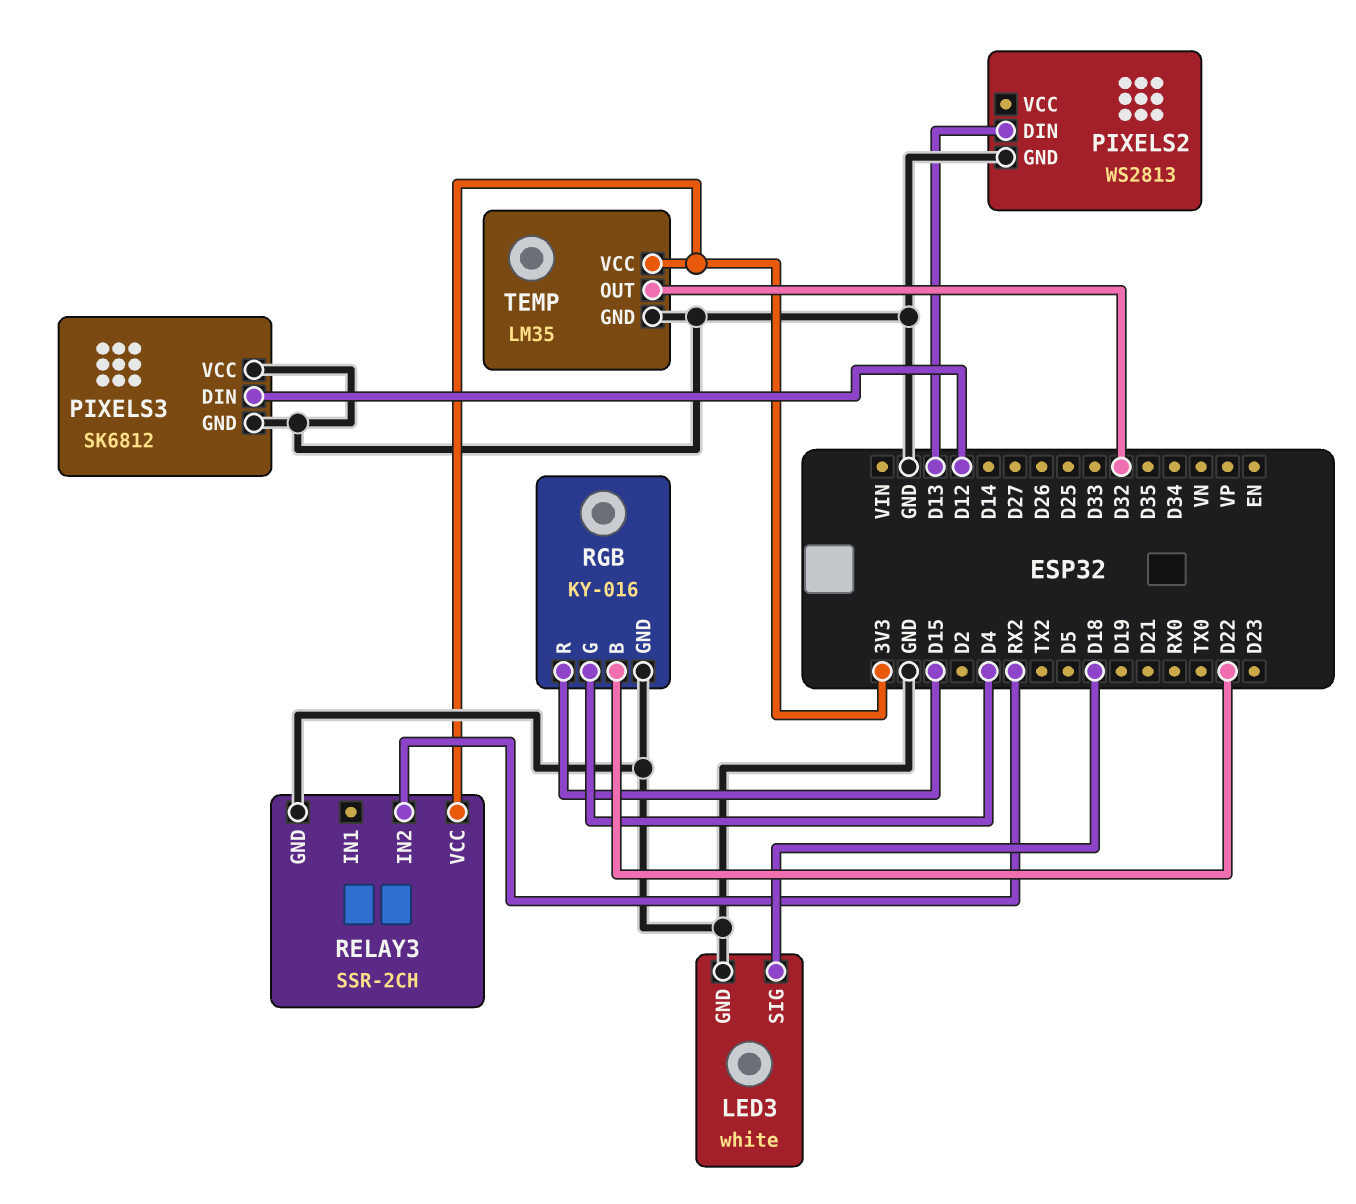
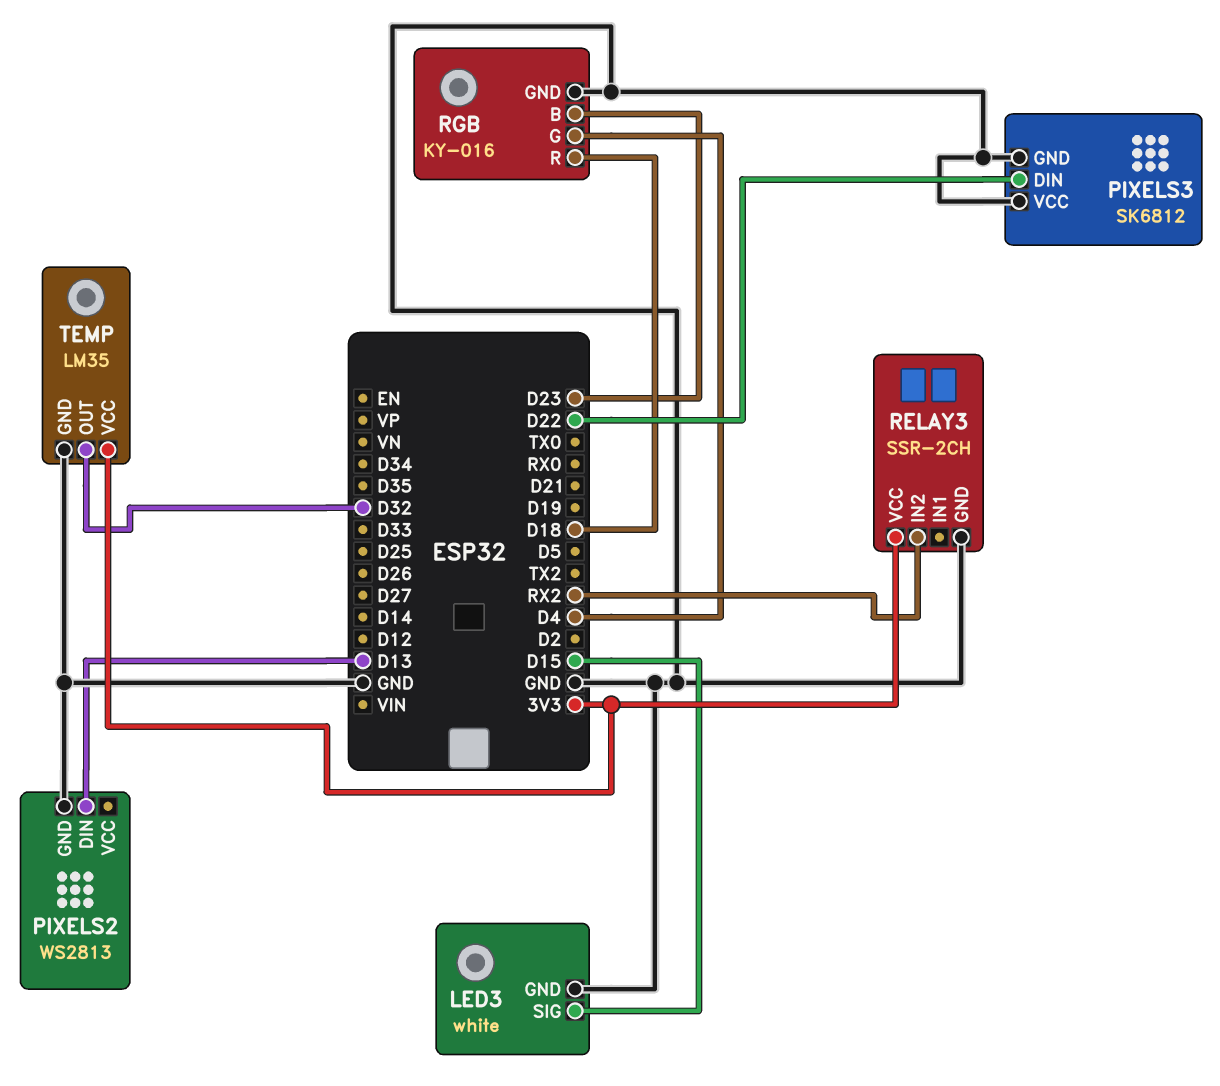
LED3 pin SIG: D18 -> D15
PIXELS3 pin DIN: D12 -> D22
RGB pin B: D22 -> D23
RGB pin R: D15 -> D18

